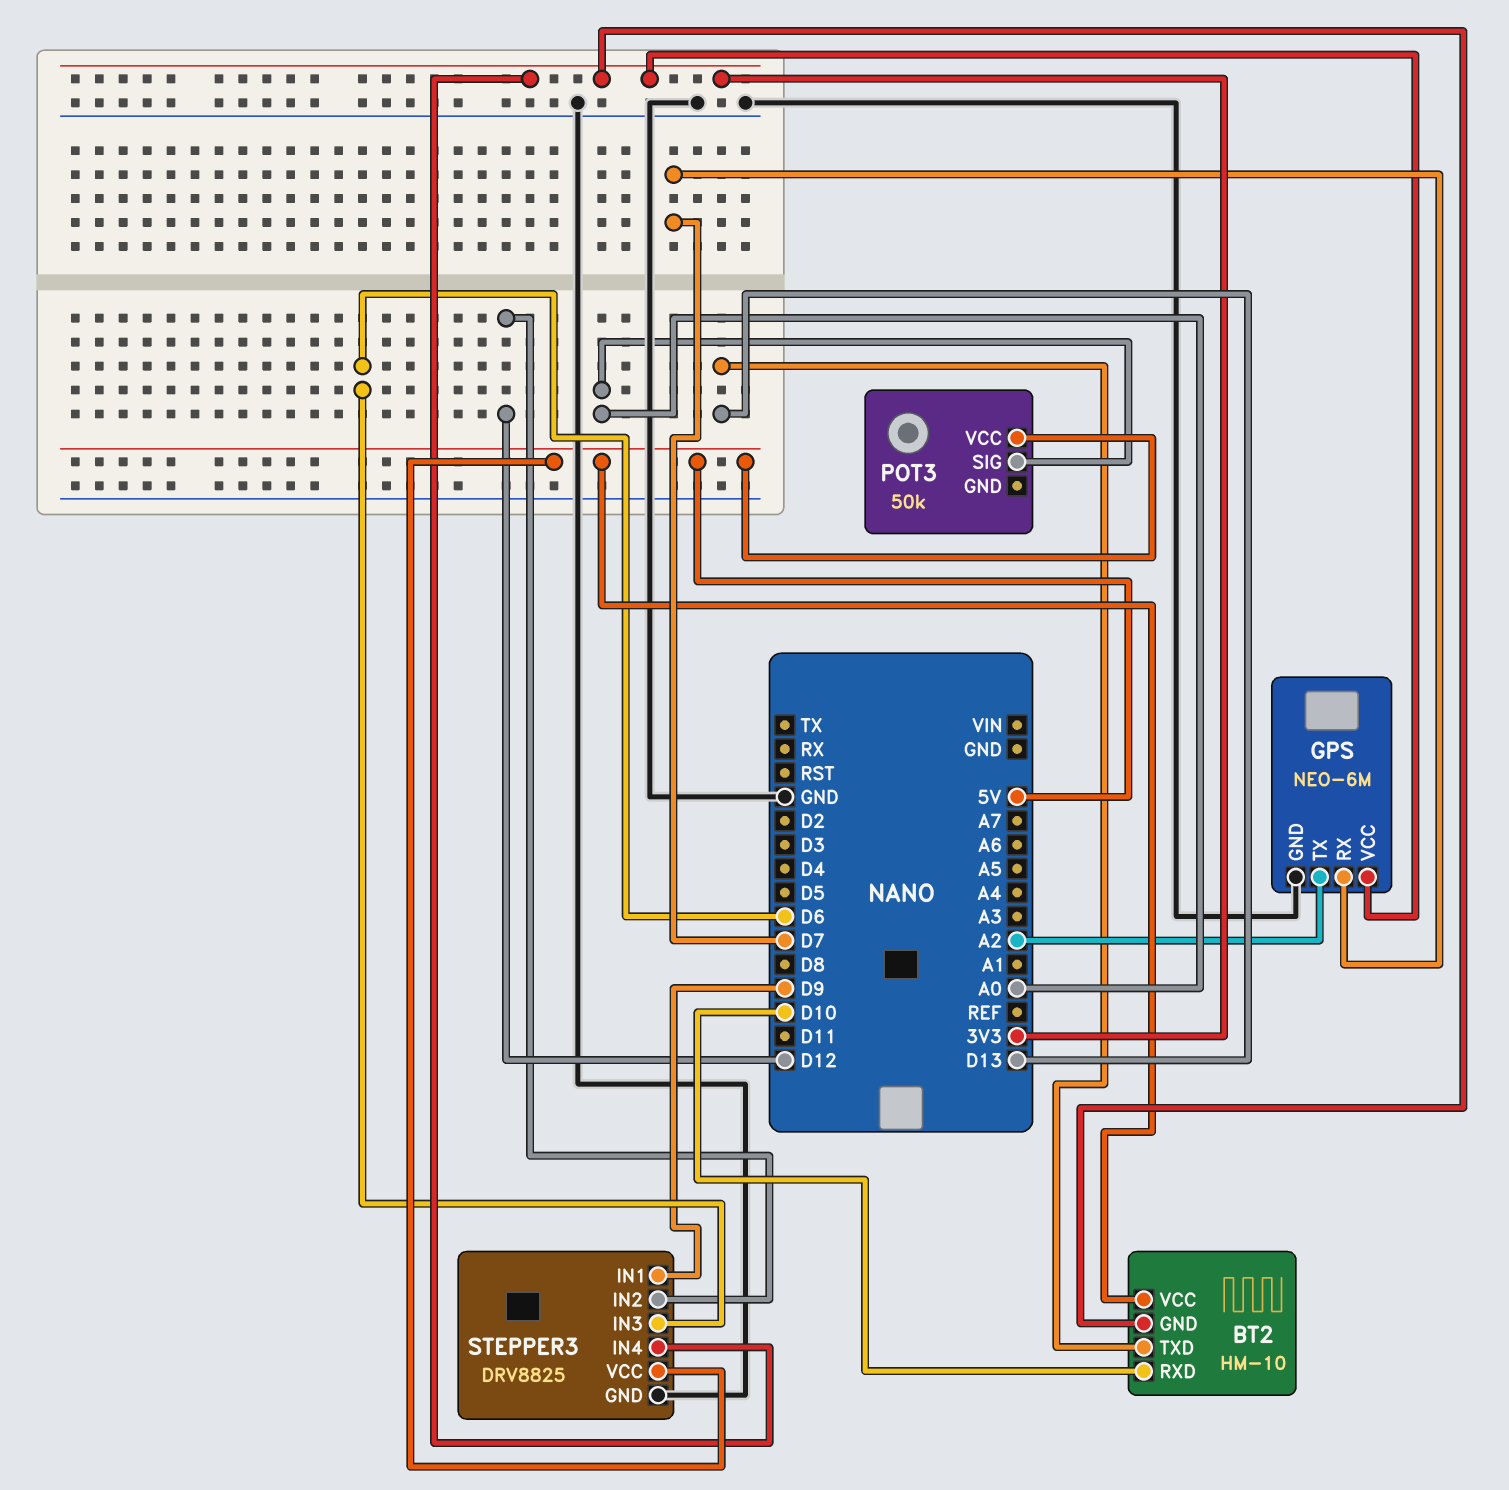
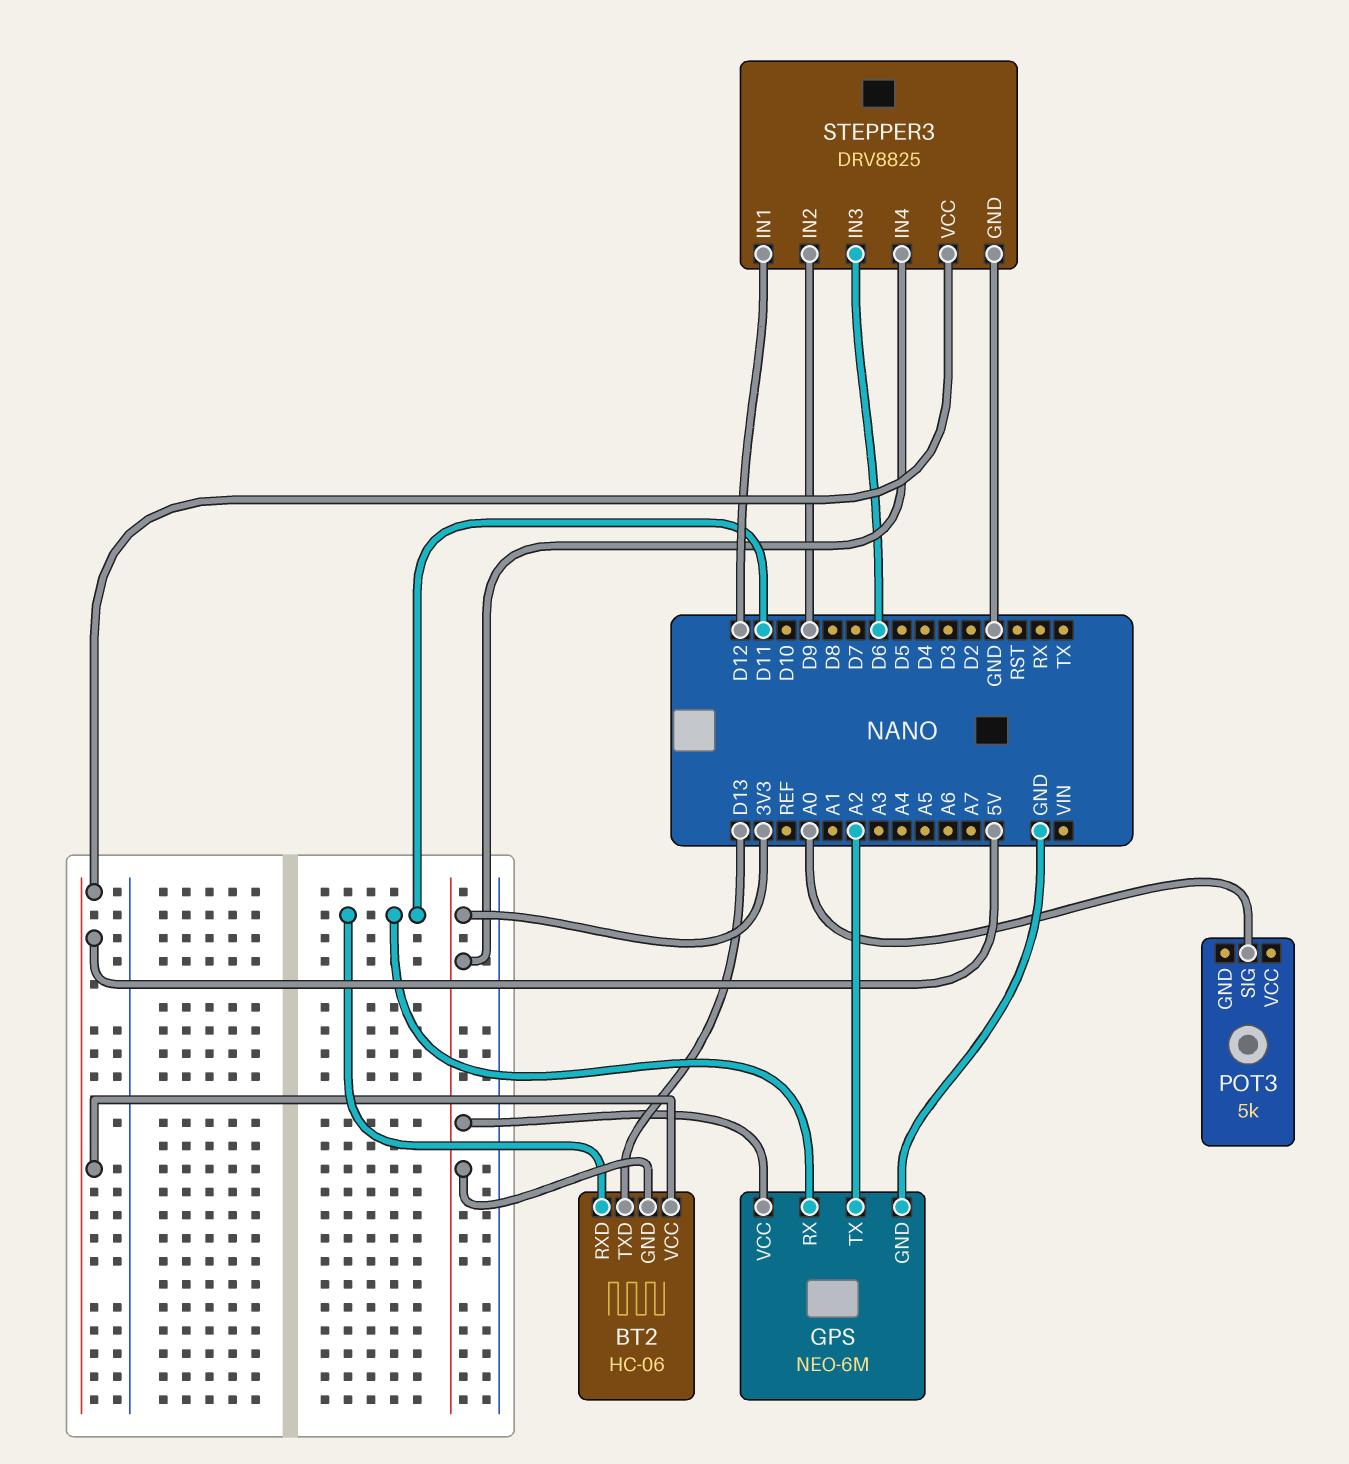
BT2: HM-10 -> HC-06
BT2 pin RXD: D10 -> D11
GPS pin RX: D7 -> D11
POT3: 50k -> 5k
POT3 pin VCC: 5V -> none
STEPPER3 pin IN1: D9 -> D12
STEPPER3 pin IN2: D12 -> D9

